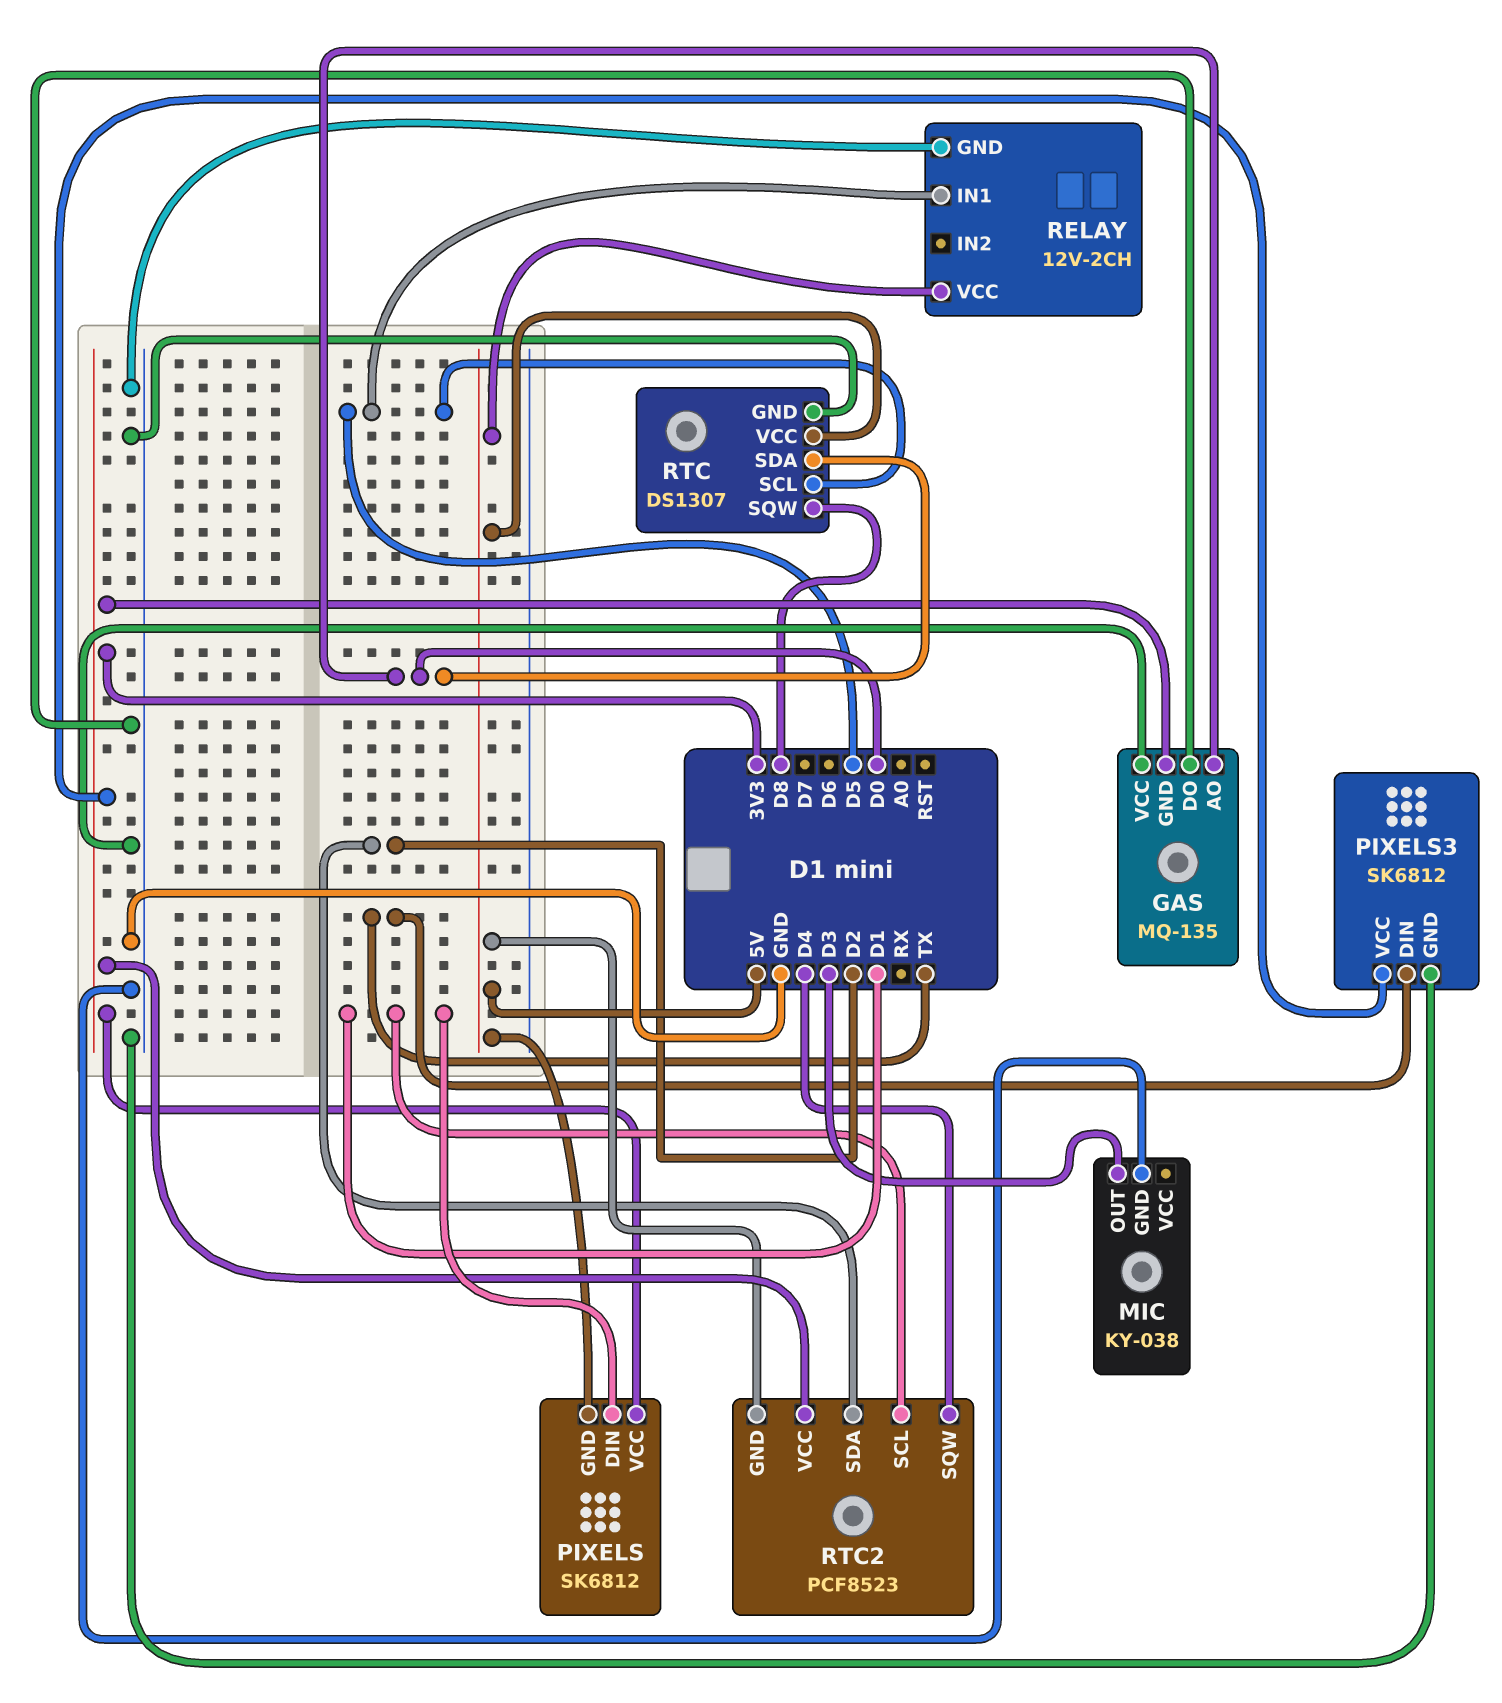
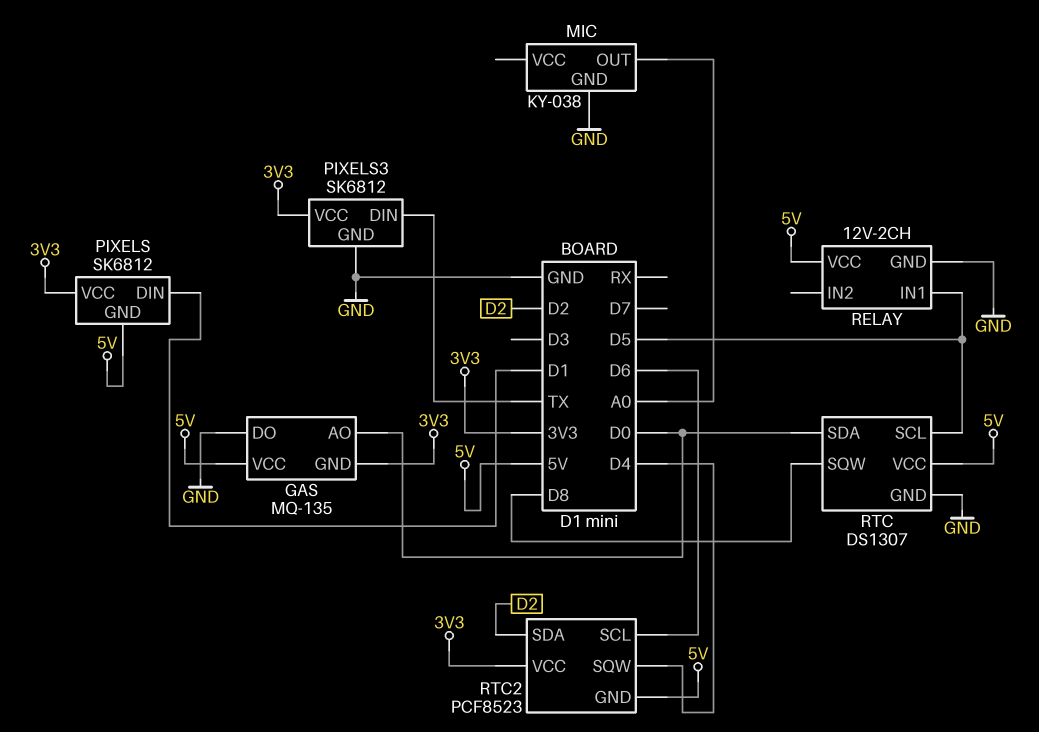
GAS pin VCC: GND -> 5V
MIC pin OUT: D3 -> A0
RTC2 pin SCL: D1 -> D6

